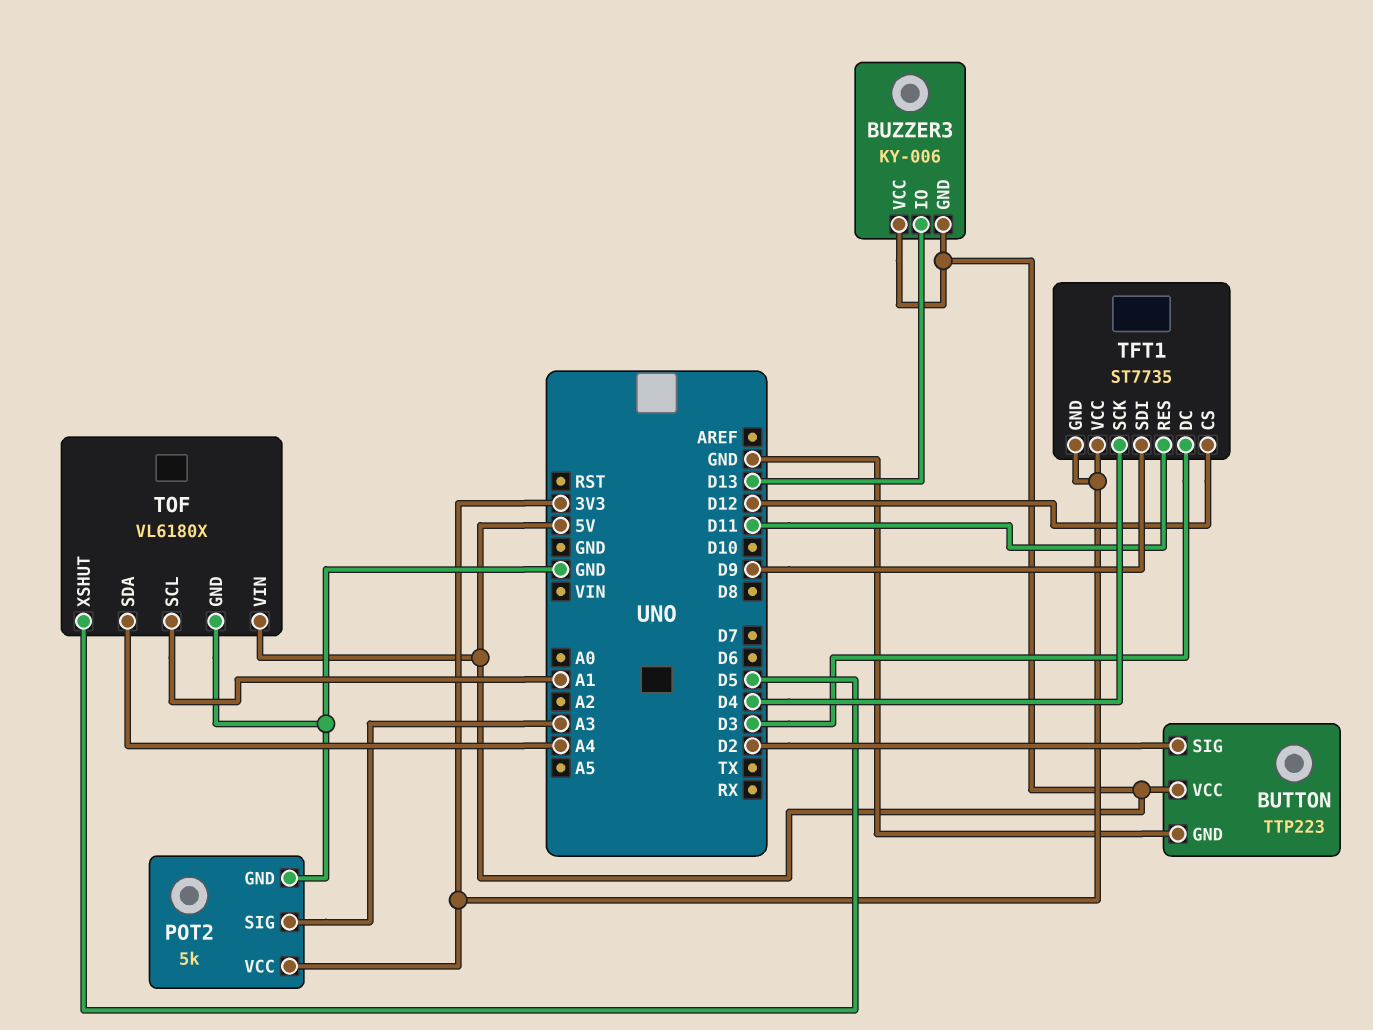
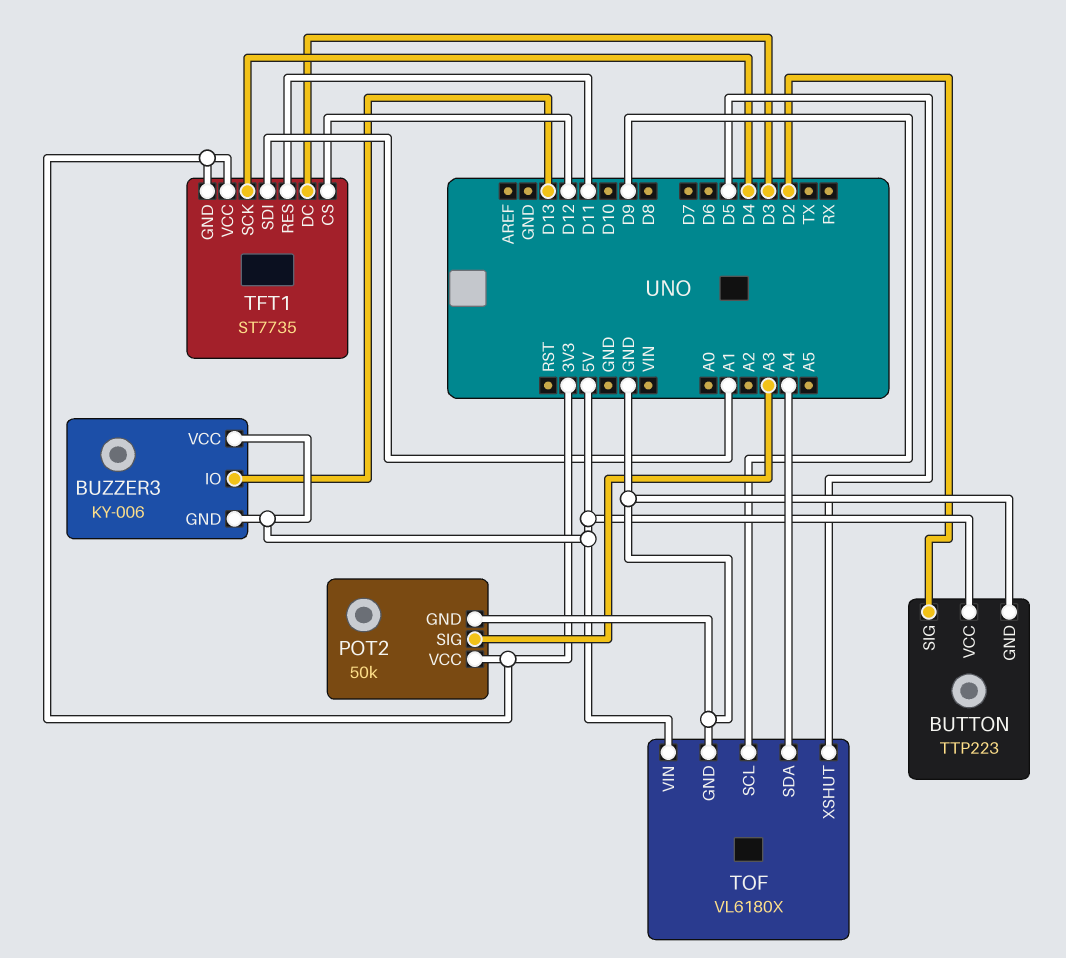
POT2: 5k -> 50k
TFT1 pin SDI: D9 -> A1
TOF pin SCL: A1 -> D9

